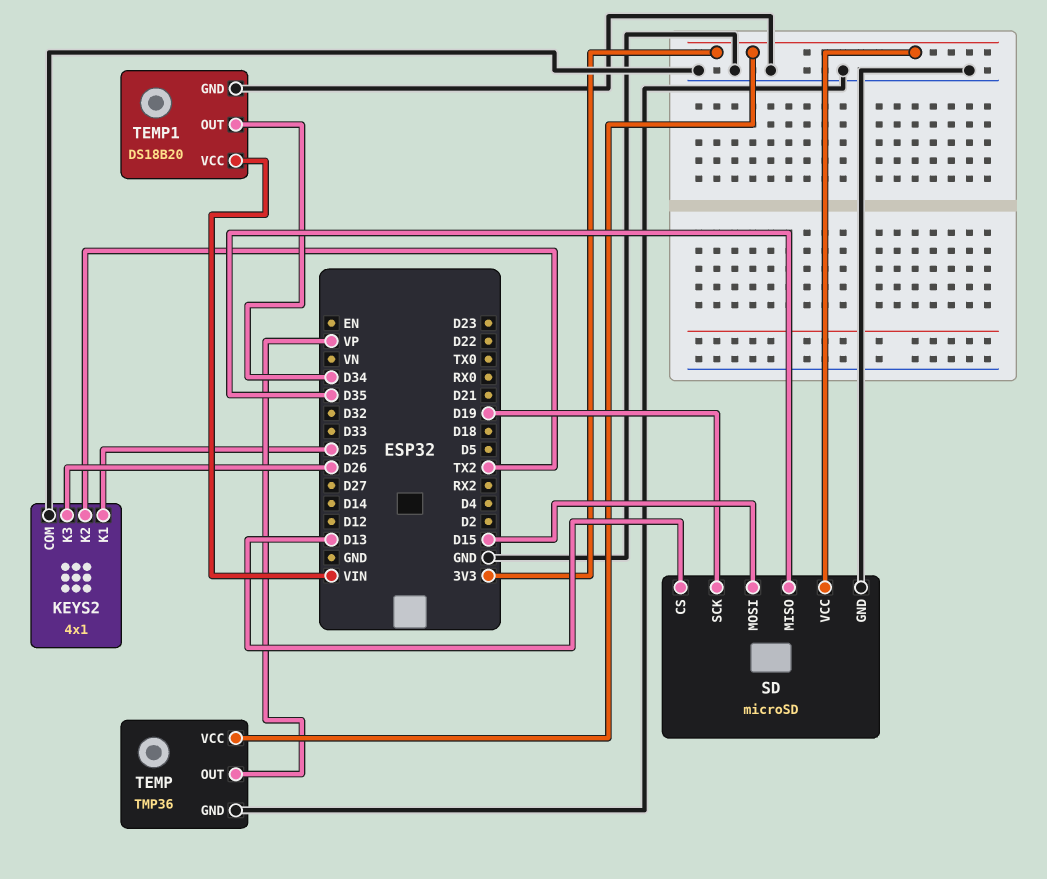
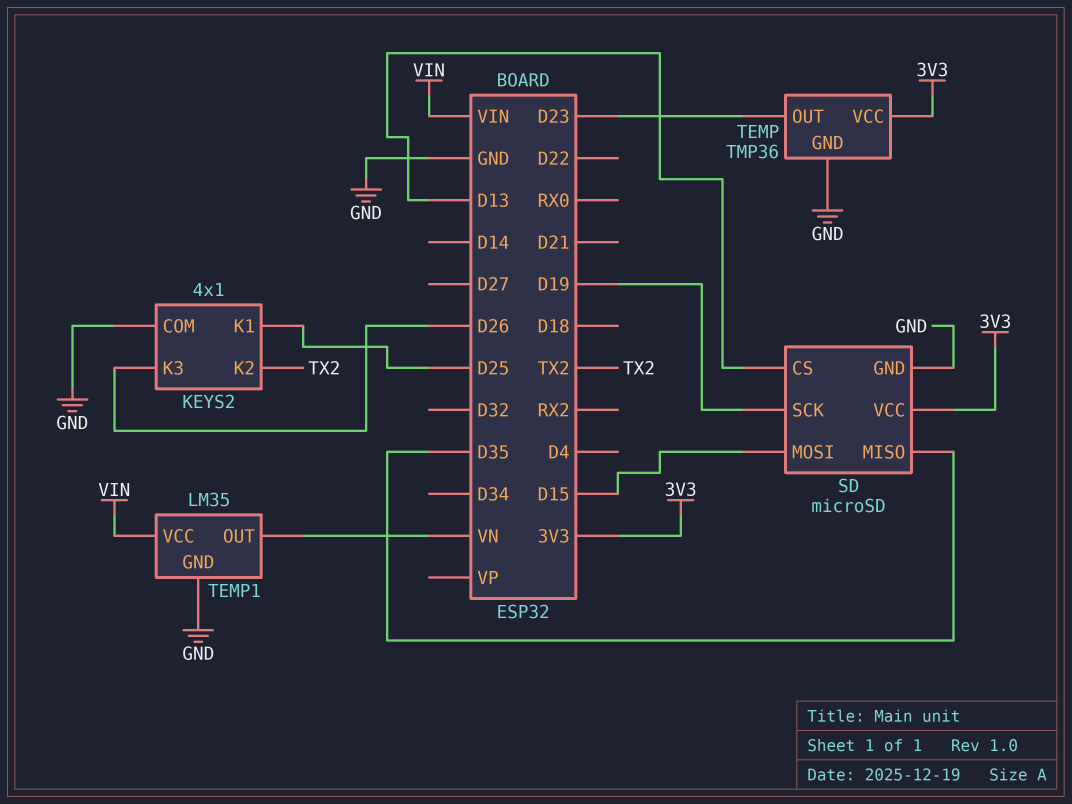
TEMP pin OUT: VP -> D23
TEMP1: DS18B20 -> LM35
TEMP1 pin OUT: D34 -> VN

